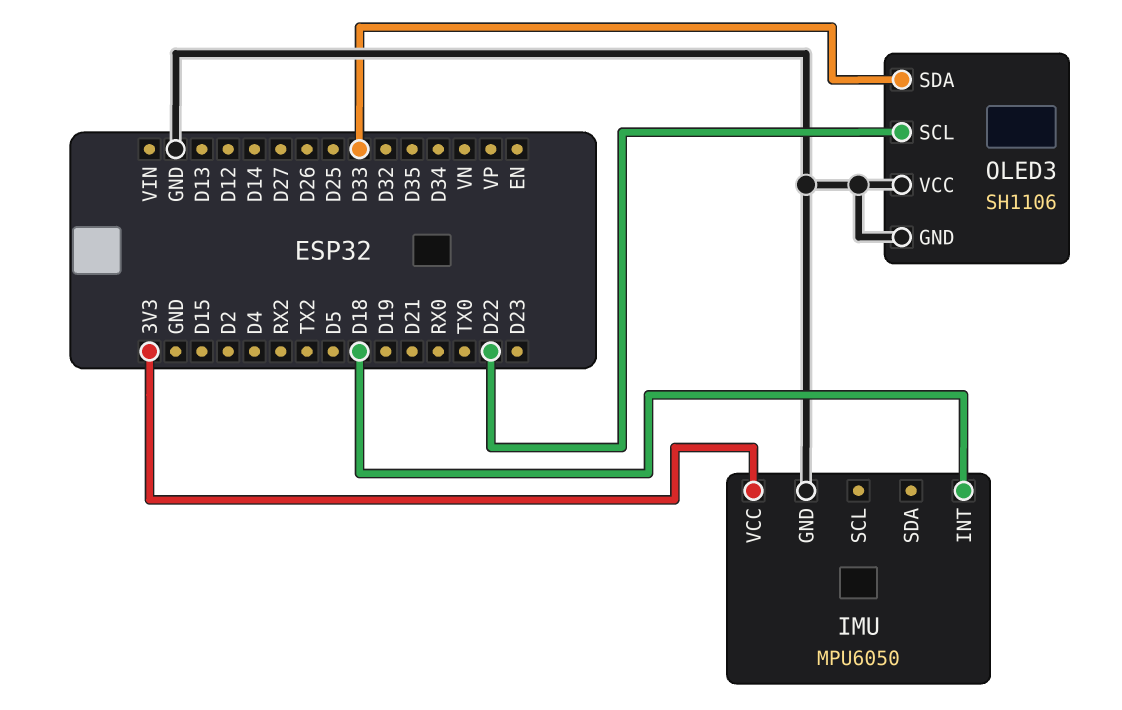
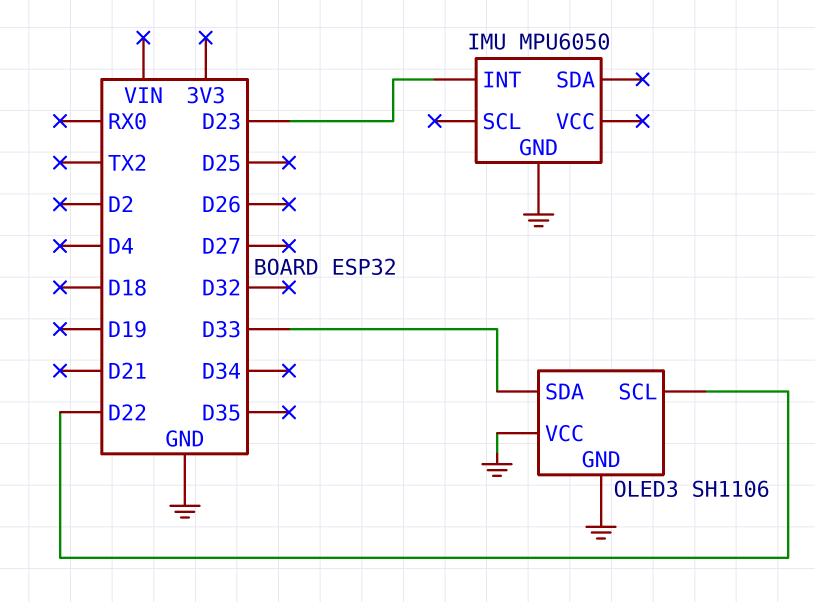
IMU pin INT: D18 -> D23
IMU pin VCC: 3V3 -> none

